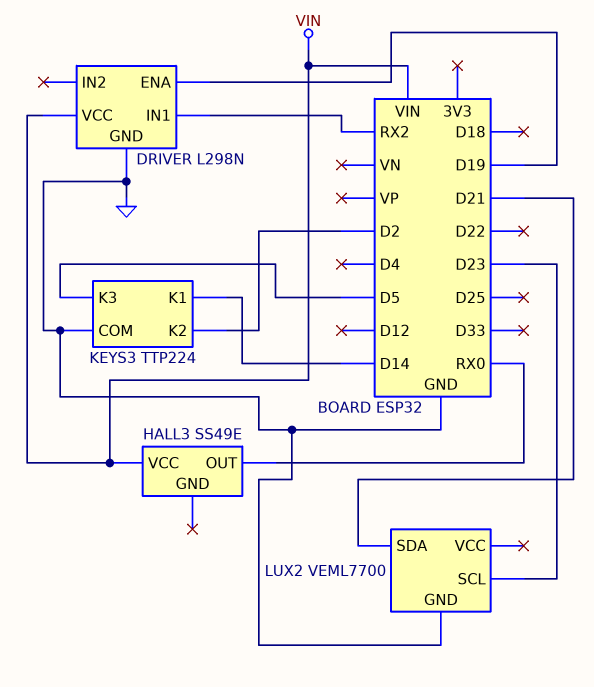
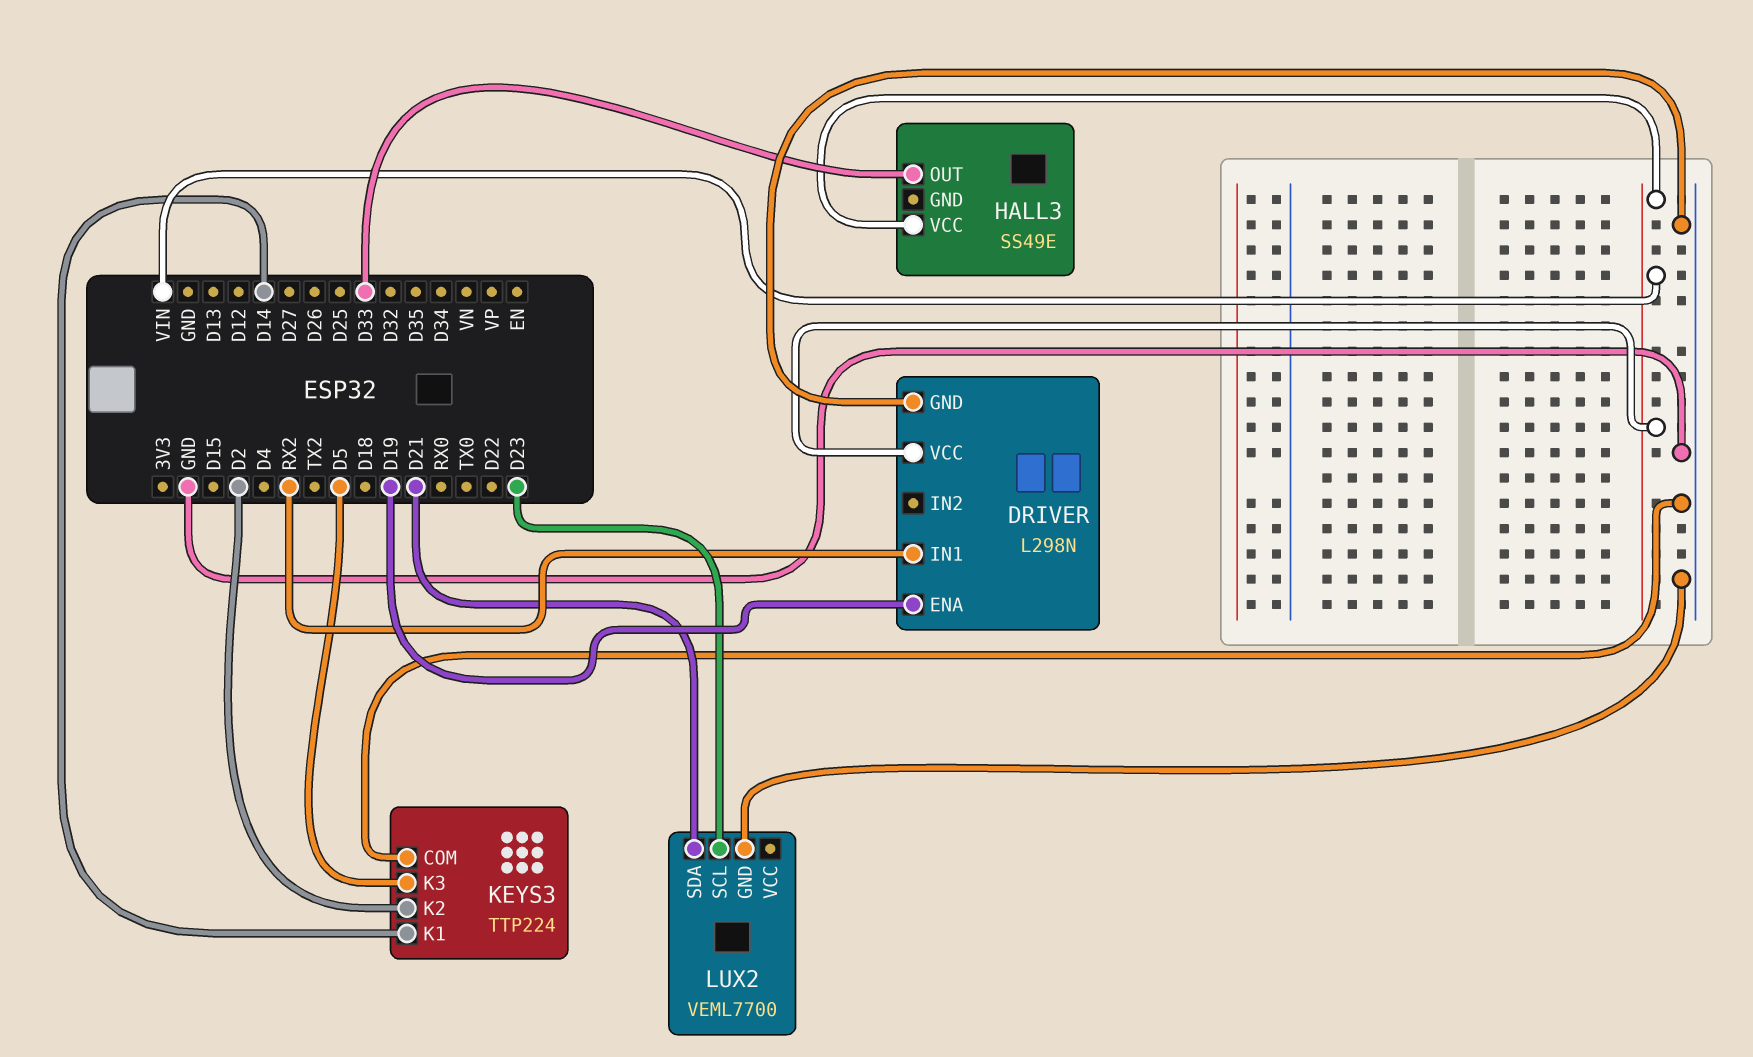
HALL3 pin OUT: RX0 -> D33

